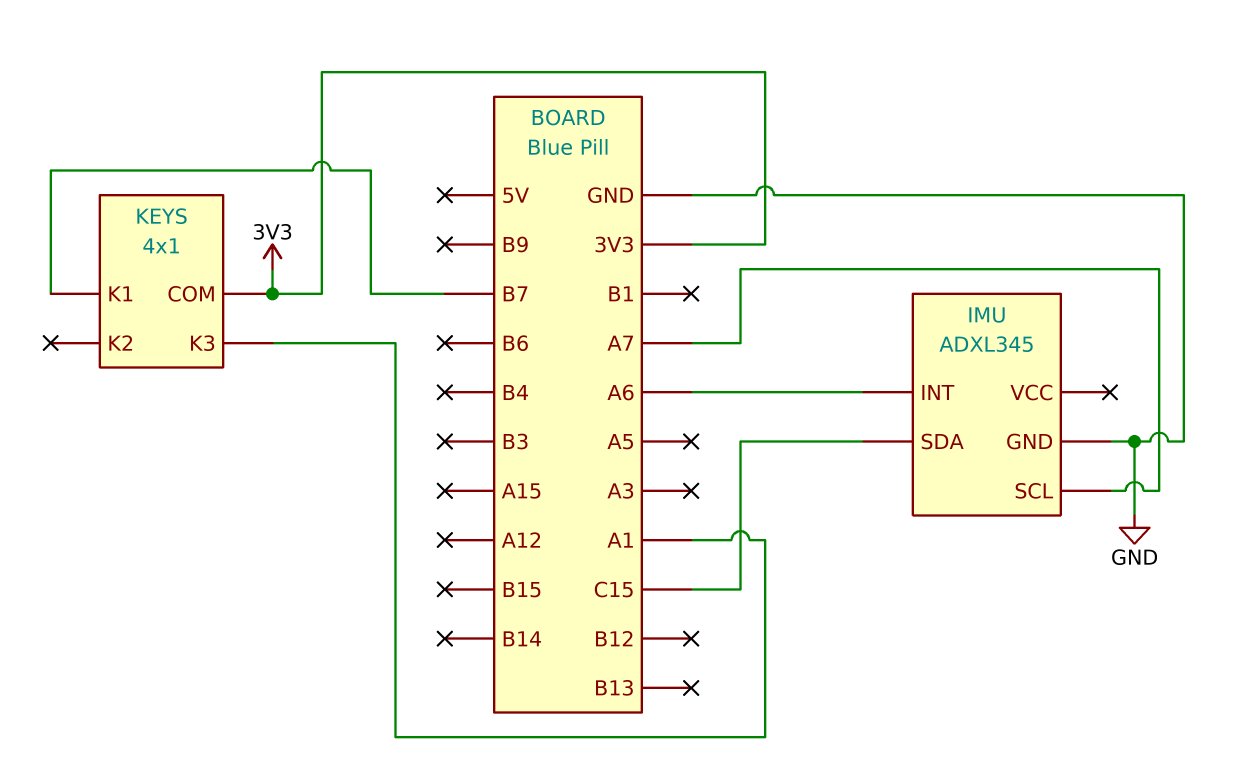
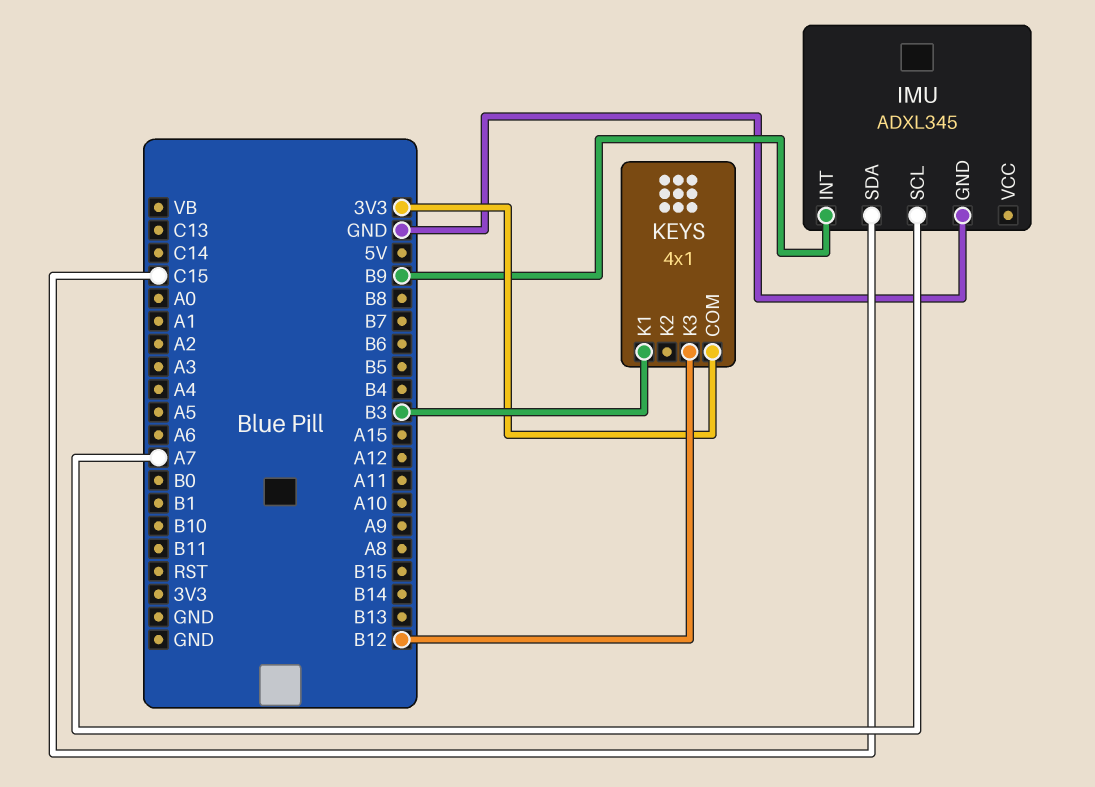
IMU pin INT: A6 -> B9
KEYS pin K1: B7 -> B3
KEYS pin K3: A1 -> B12

